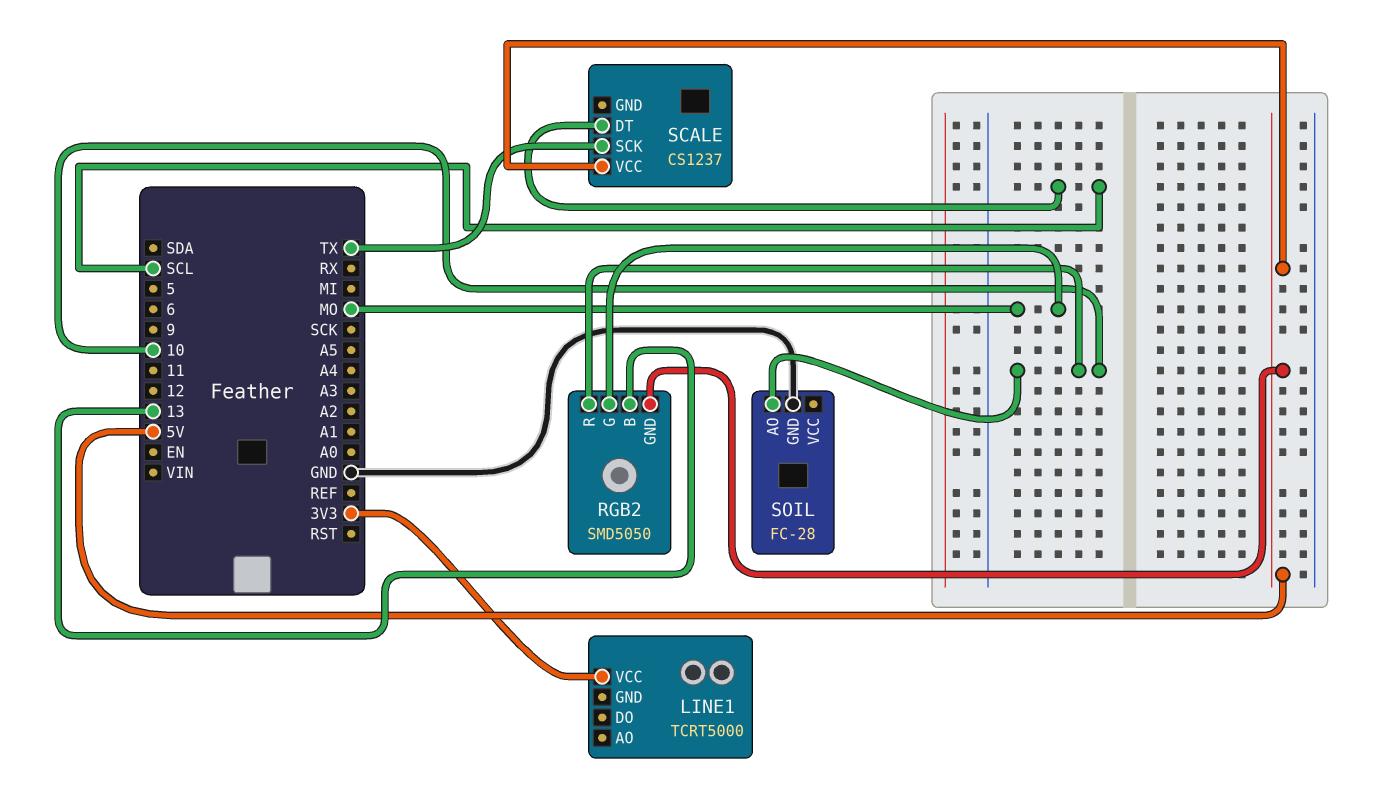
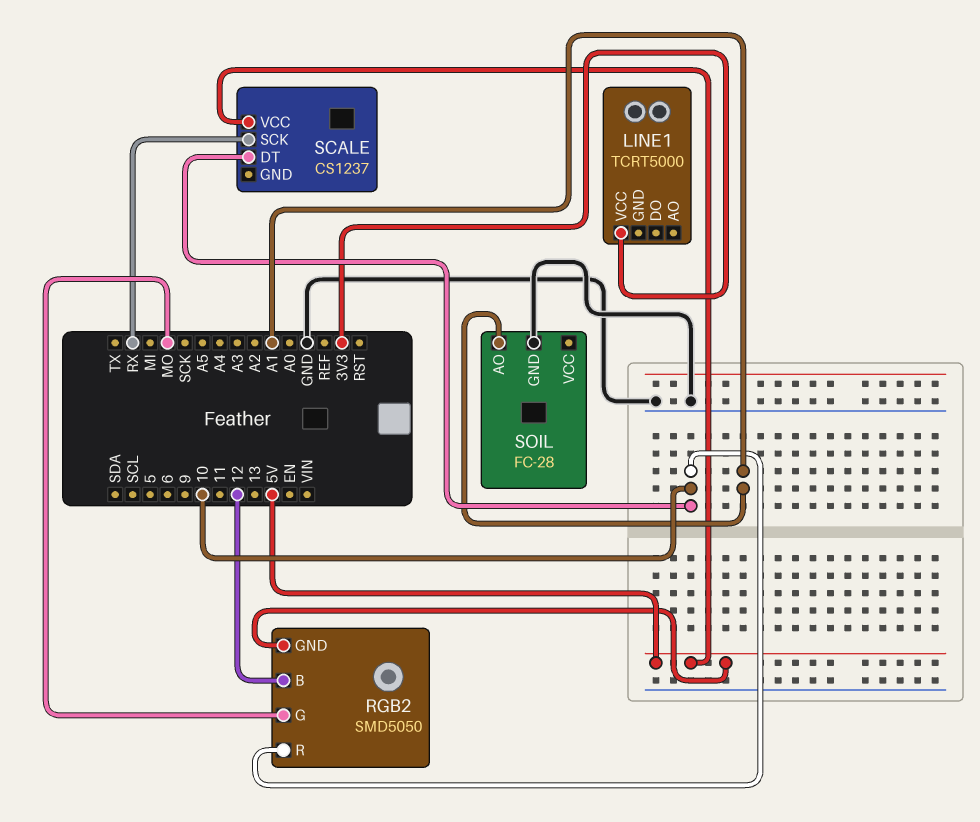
RGB2 pin B: 13 -> 12
SCALE pin DT: SCL -> 10
SCALE pin SCK: TX -> RX
SOIL pin AO: 10 -> A1

